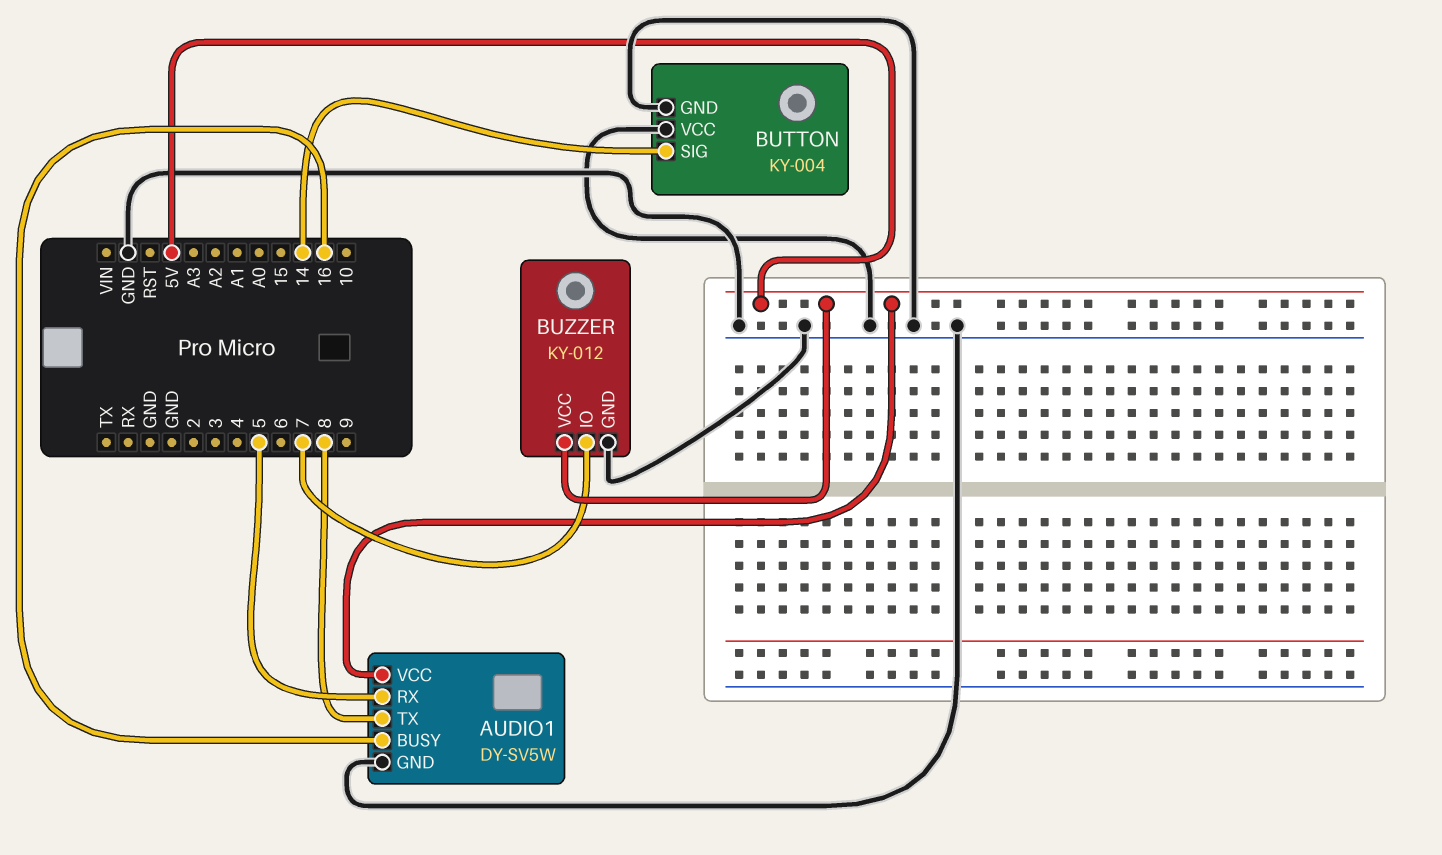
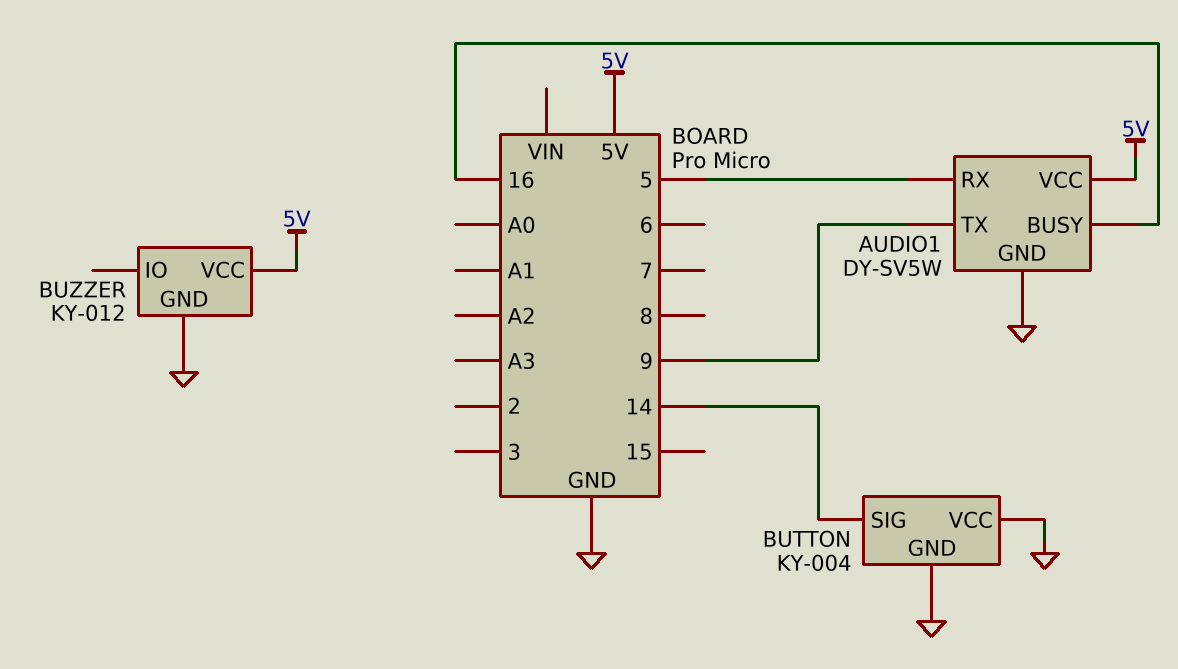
AUDIO1 pin TX: 8 -> 9
BUZZER pin IO: 7 -> none

